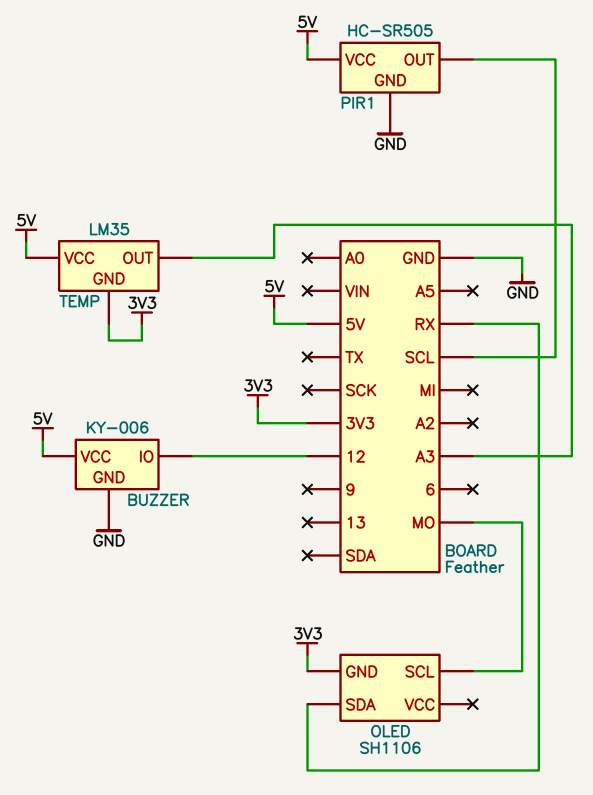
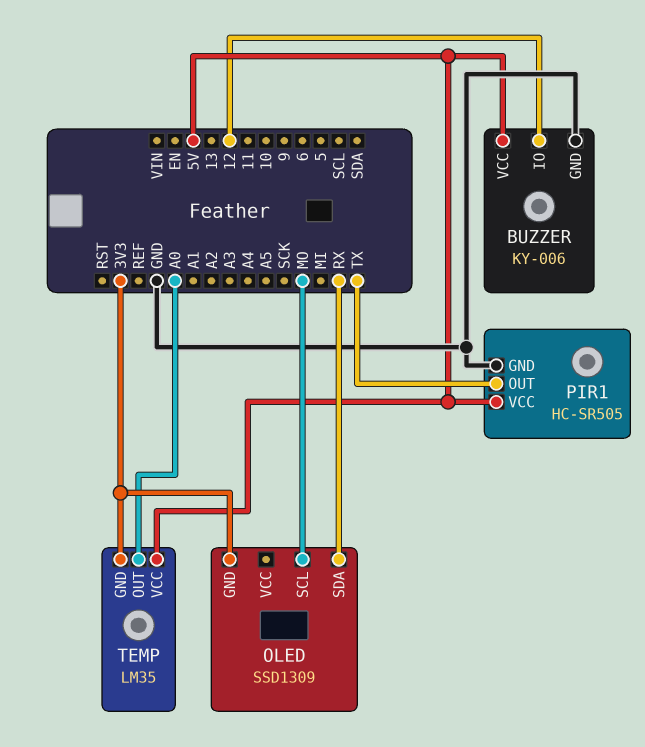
OLED: SH1106 -> SSD1309
PIR1 pin OUT: SCL -> TX
TEMP pin OUT: A3 -> A0

